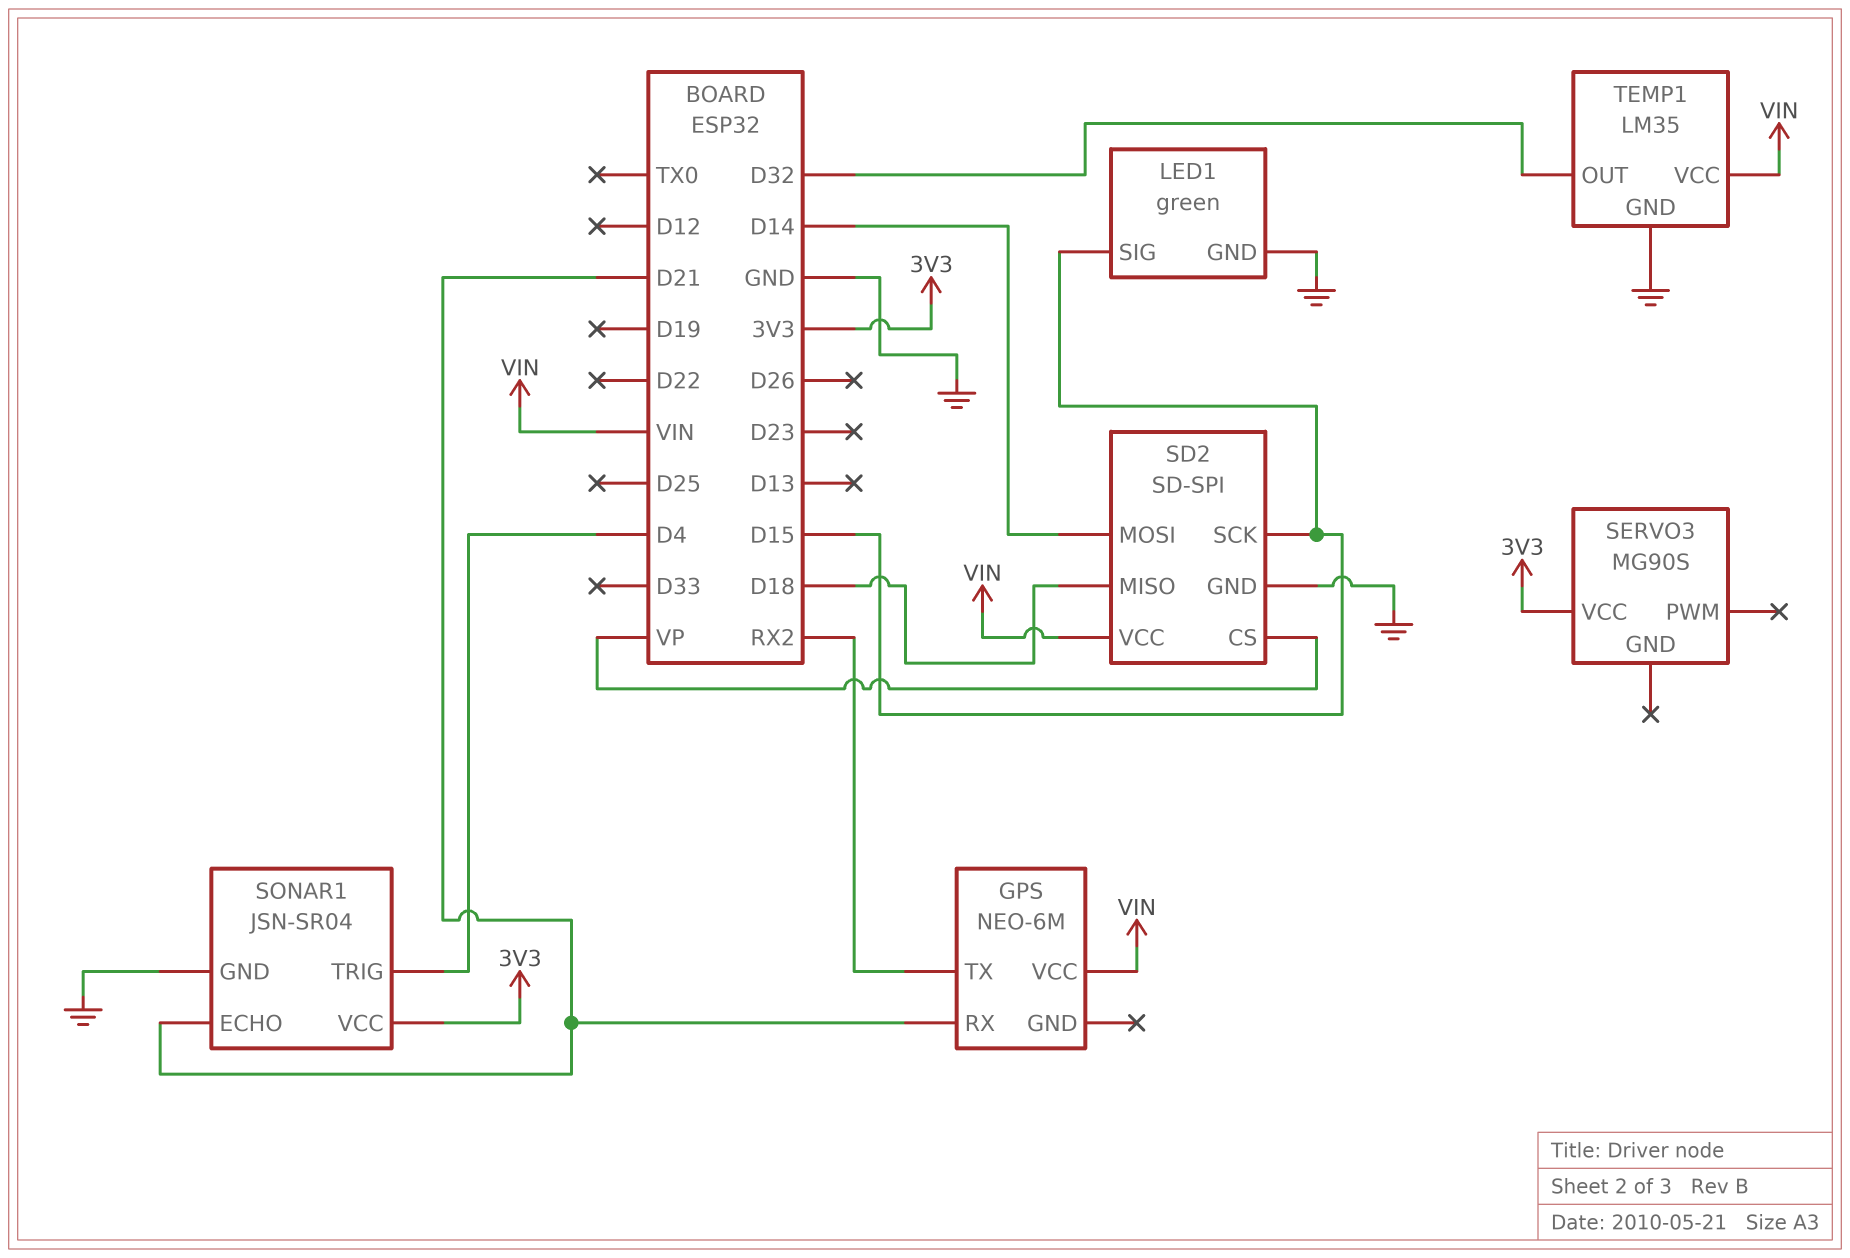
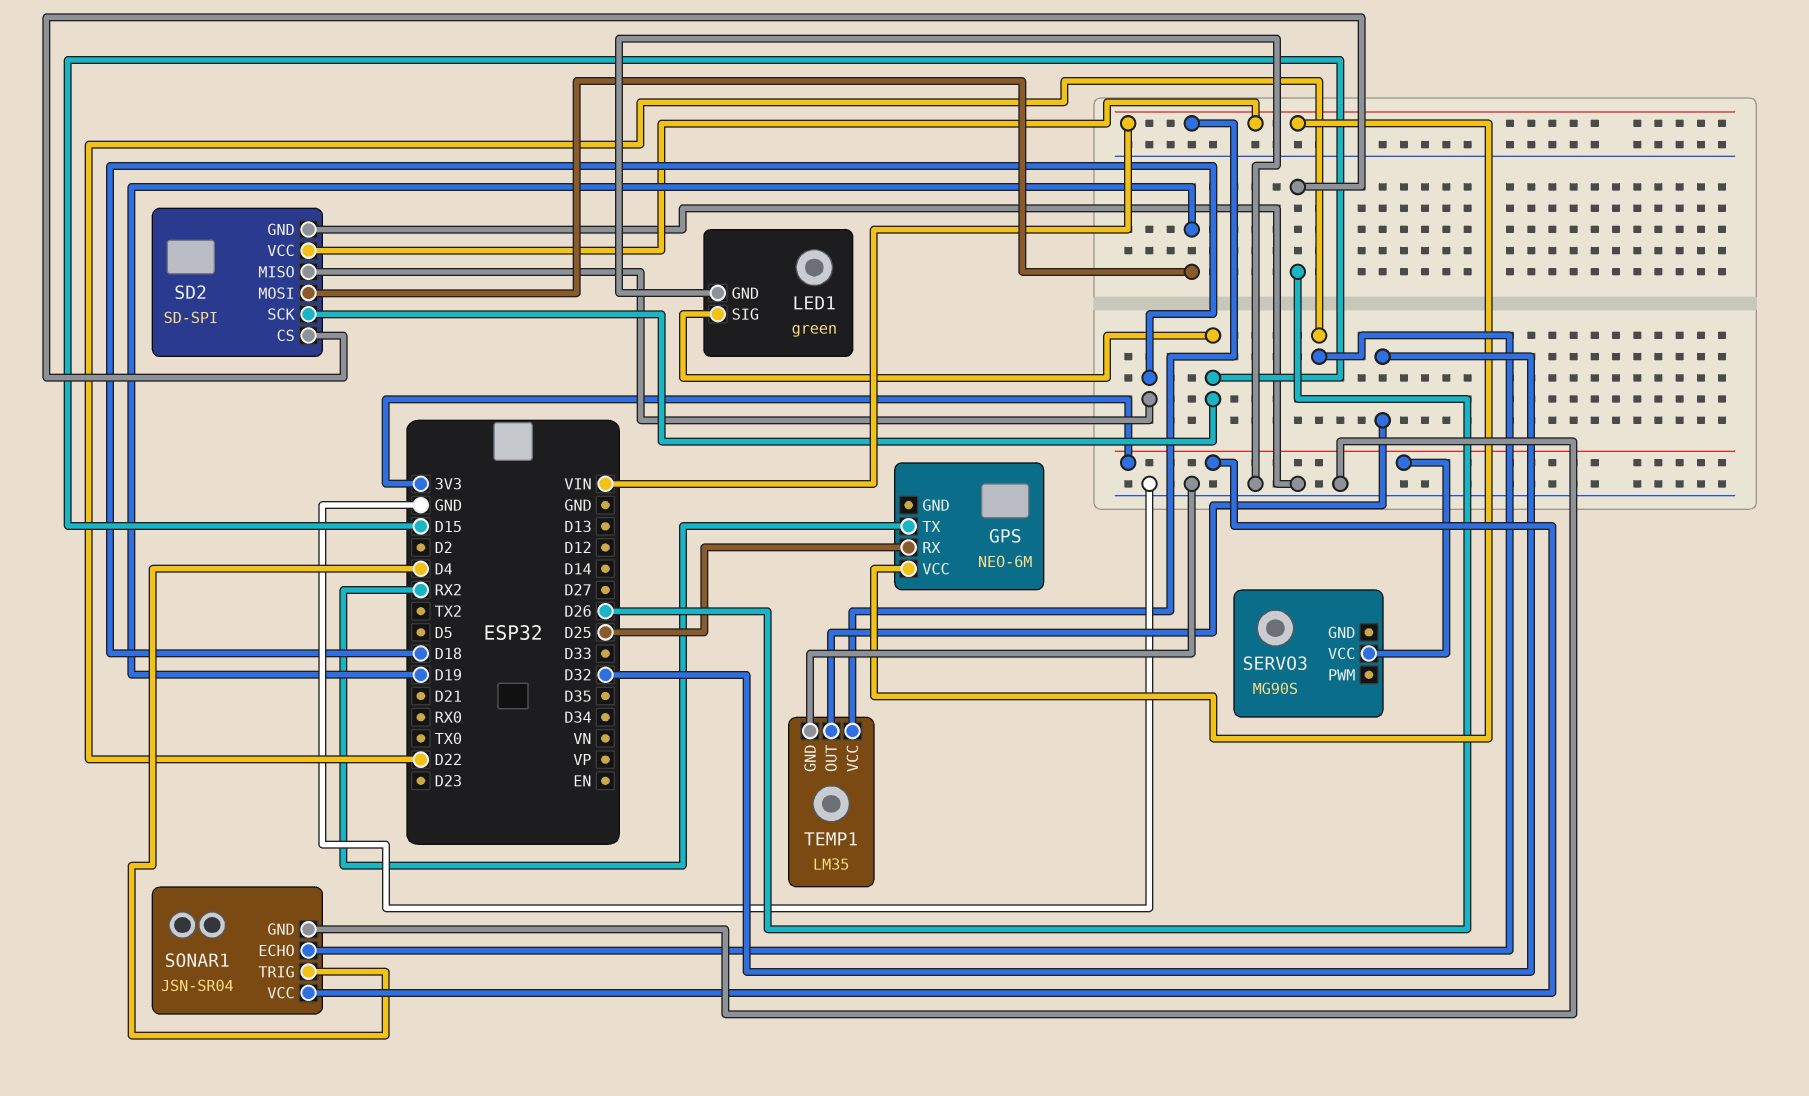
GPS pin RX: D21 -> D25
SD2 pin CS: VP -> D26
SD2 pin MOSI: D14 -> D19
SONAR1 pin ECHO: D21 -> D22

